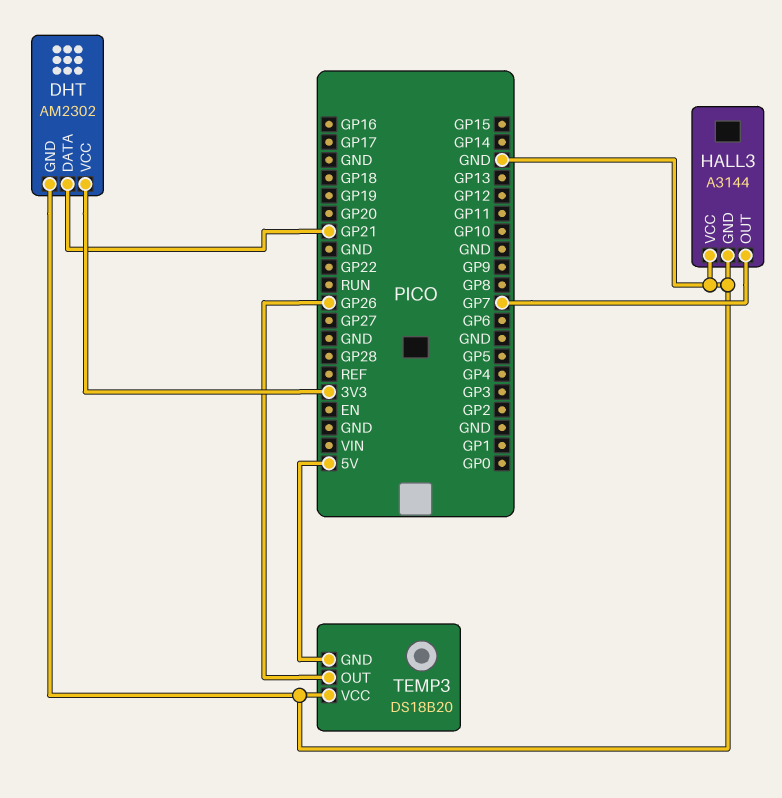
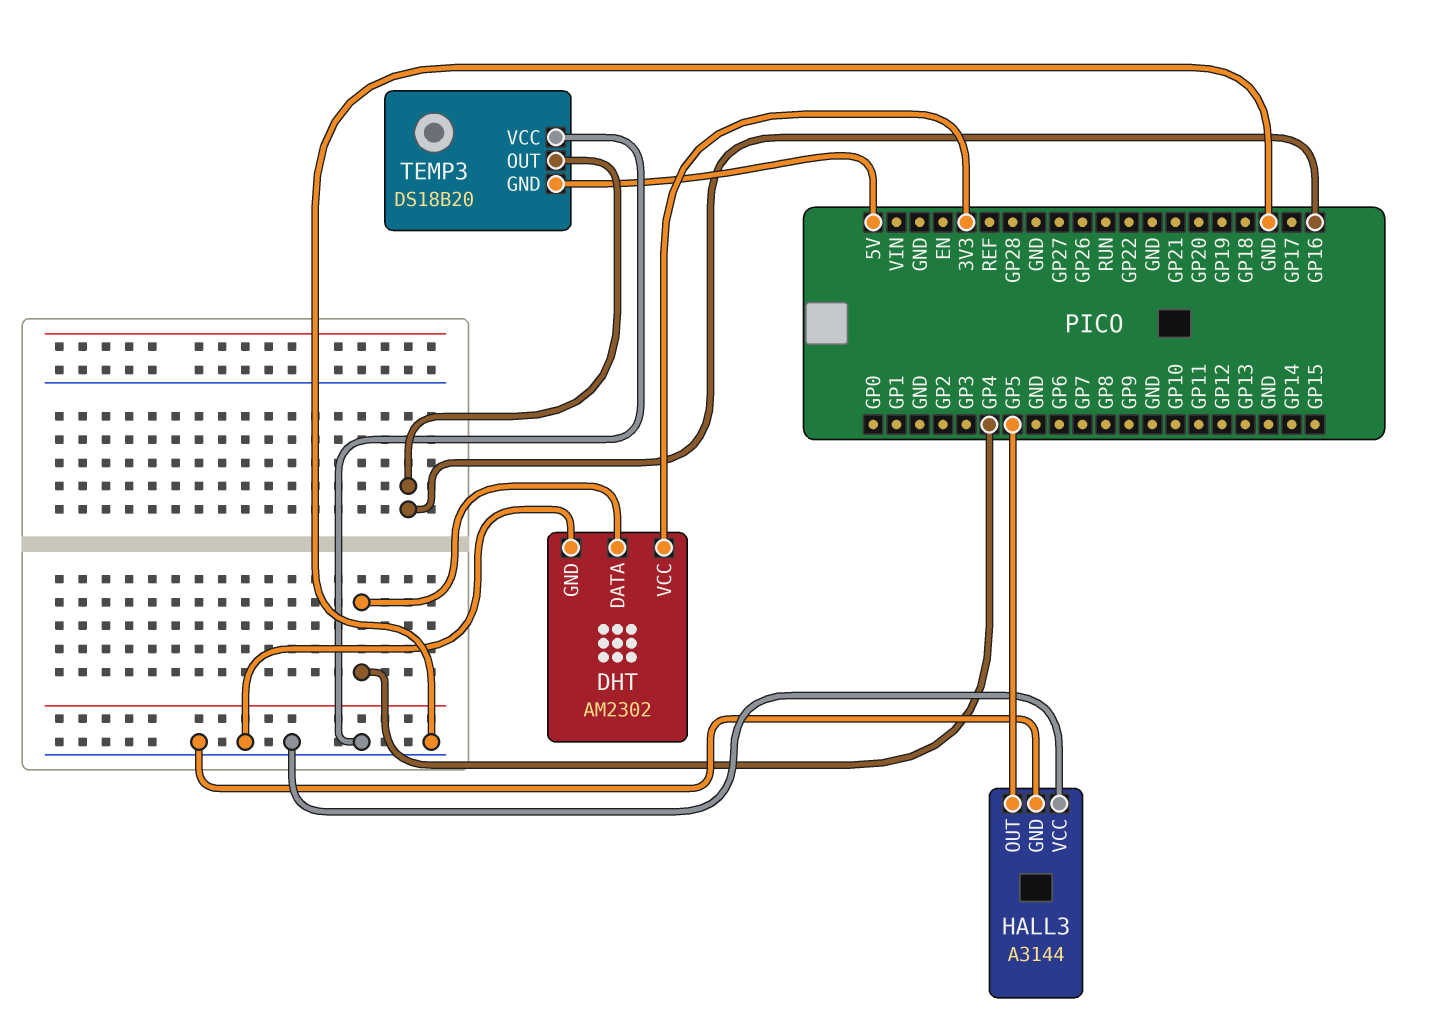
DHT pin DATA: GP21 -> GP4
HALL3 pin OUT: GP7 -> GP5
TEMP3 pin OUT: GP26 -> GP16

